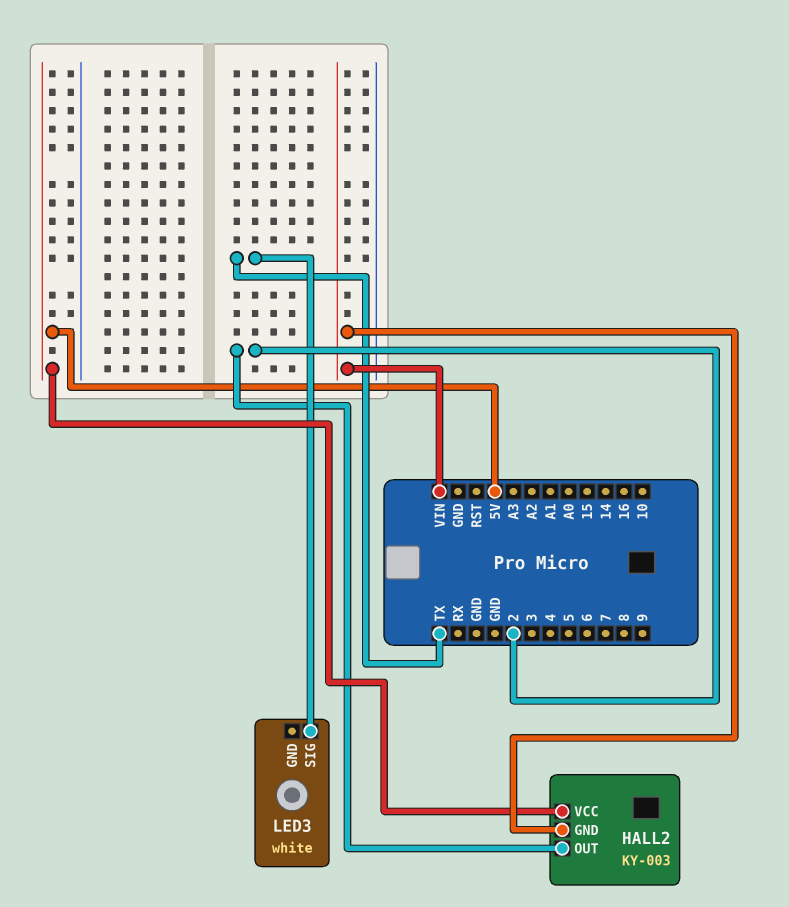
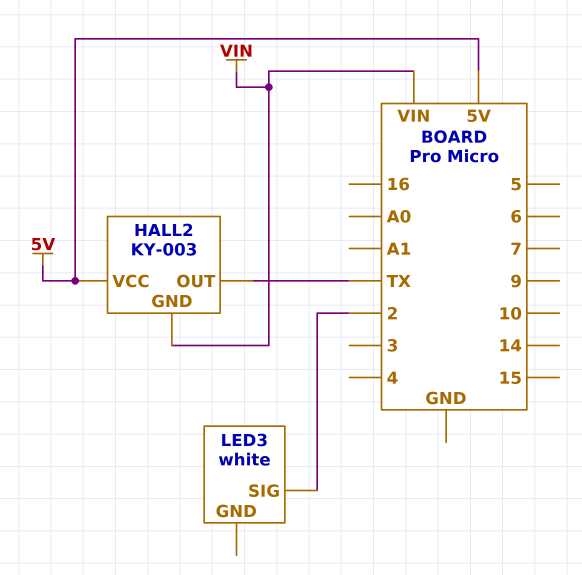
HALL2 pin OUT: 2 -> TX
LED3 pin SIG: TX -> 2

